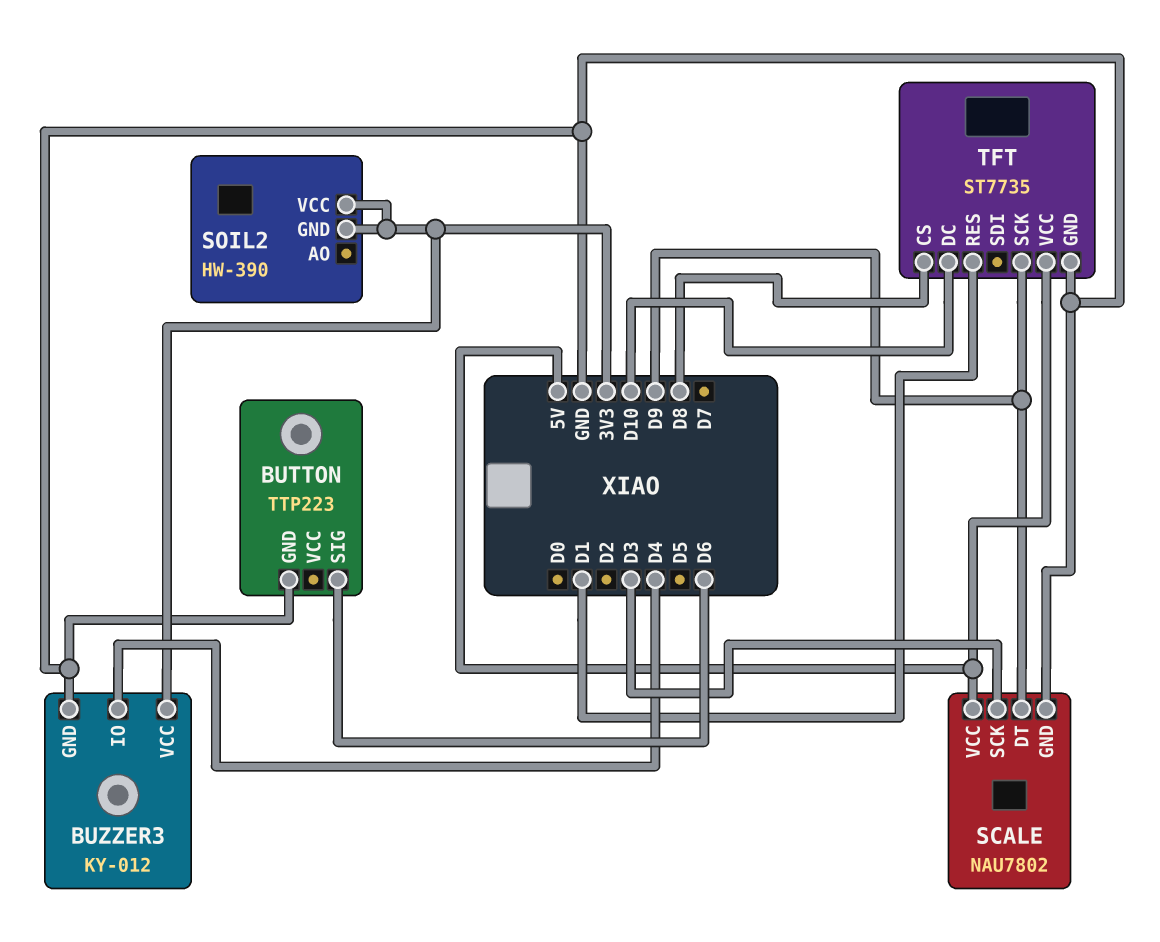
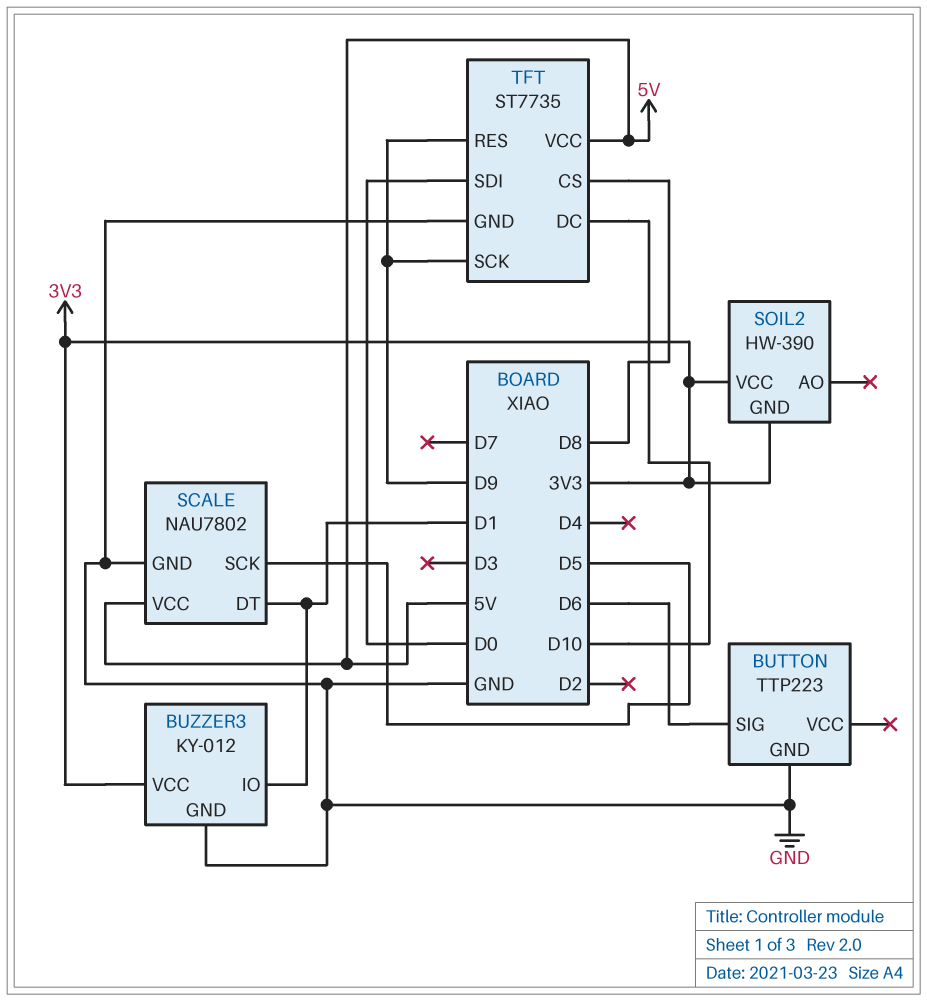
BUZZER3 pin IO: D4 -> D1
SCALE pin DT: D9 -> D1
SCALE pin SCK: D3 -> D5
TFT pin RES: D1 -> D9
TFT pin SDI: none -> D0

